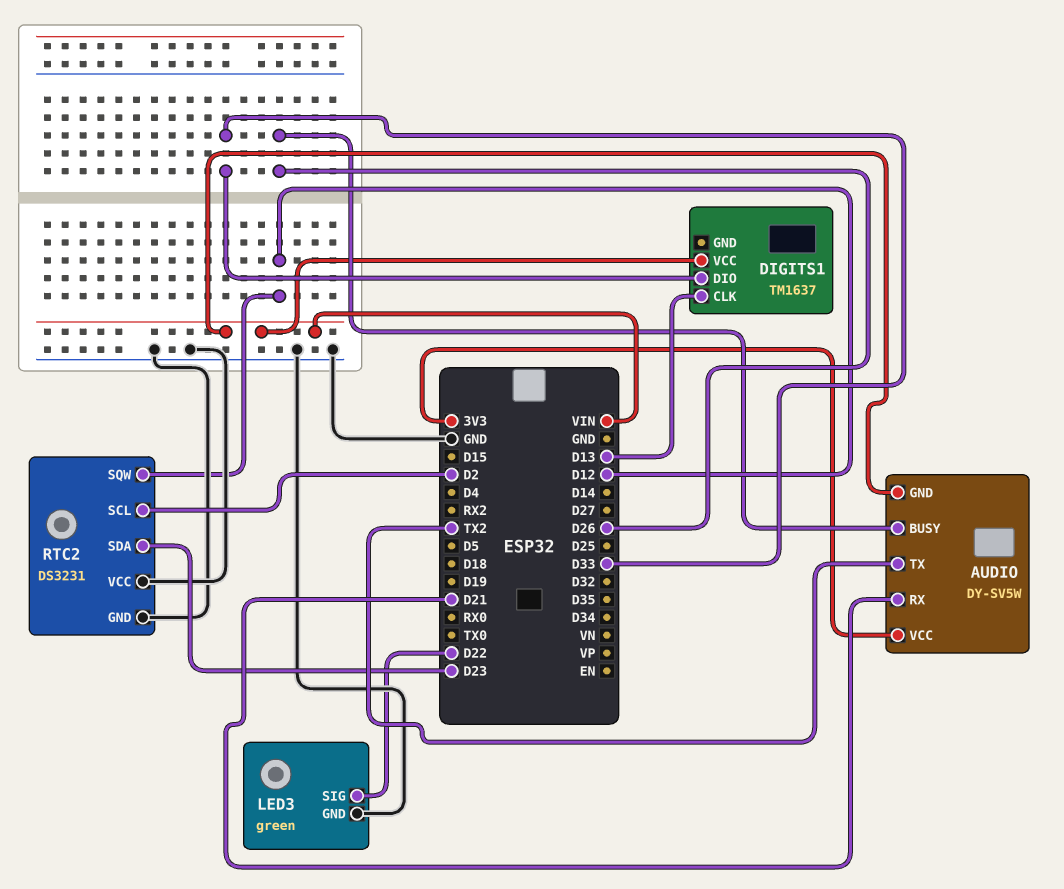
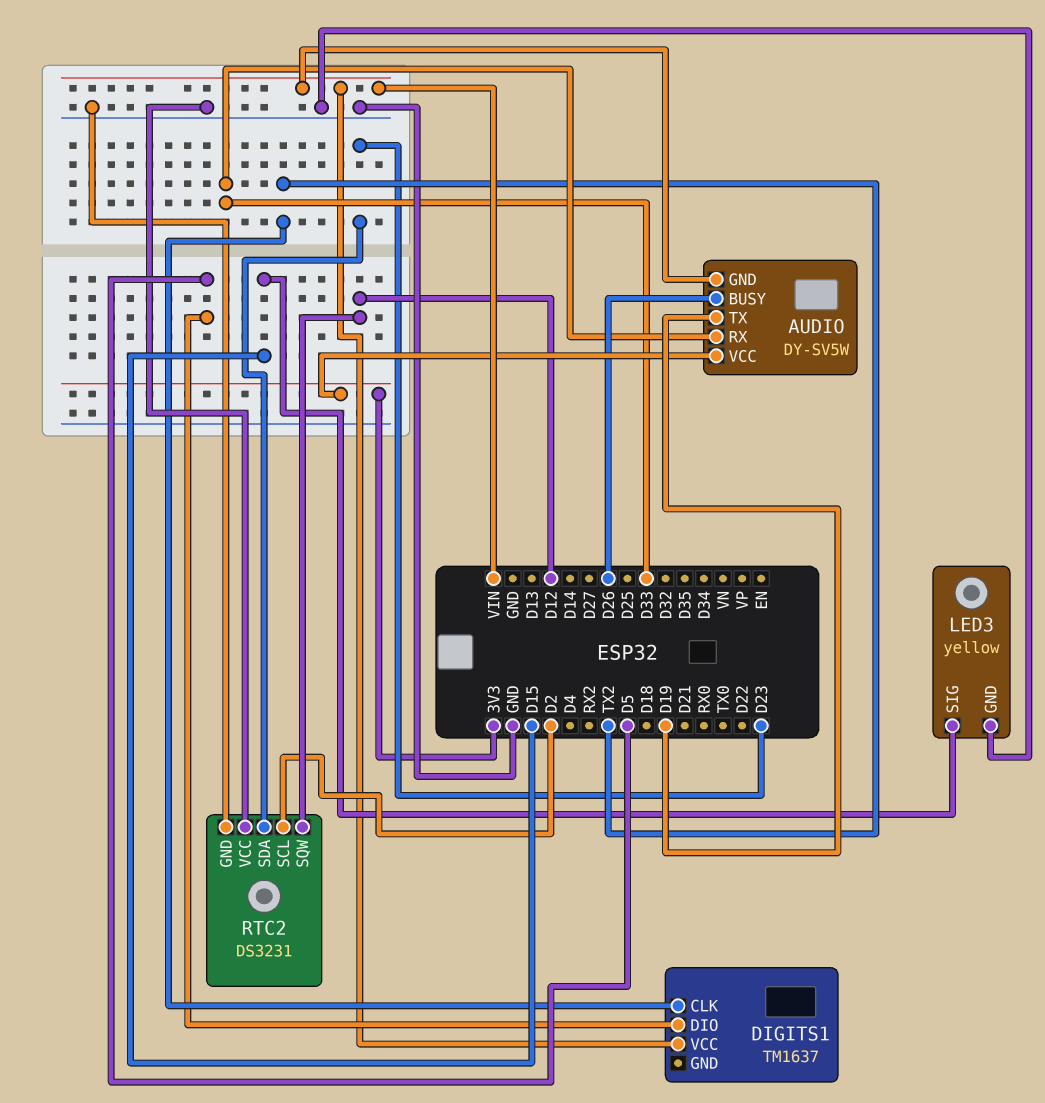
AUDIO pin RX: D21 -> D33
AUDIO pin TX: TX2 -> D19
DIGITS1 pin CLK: D13 -> TX2
DIGITS1 pin DIO: D33 -> D5
LED3: green -> yellow
LED3 pin SIG: D22 -> D15

